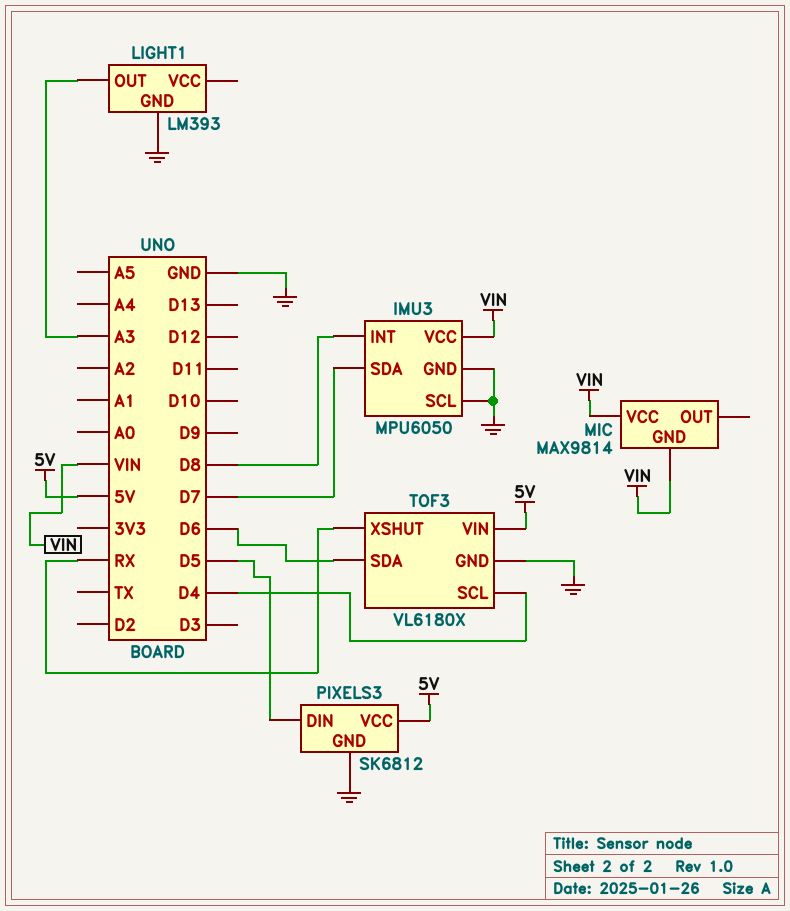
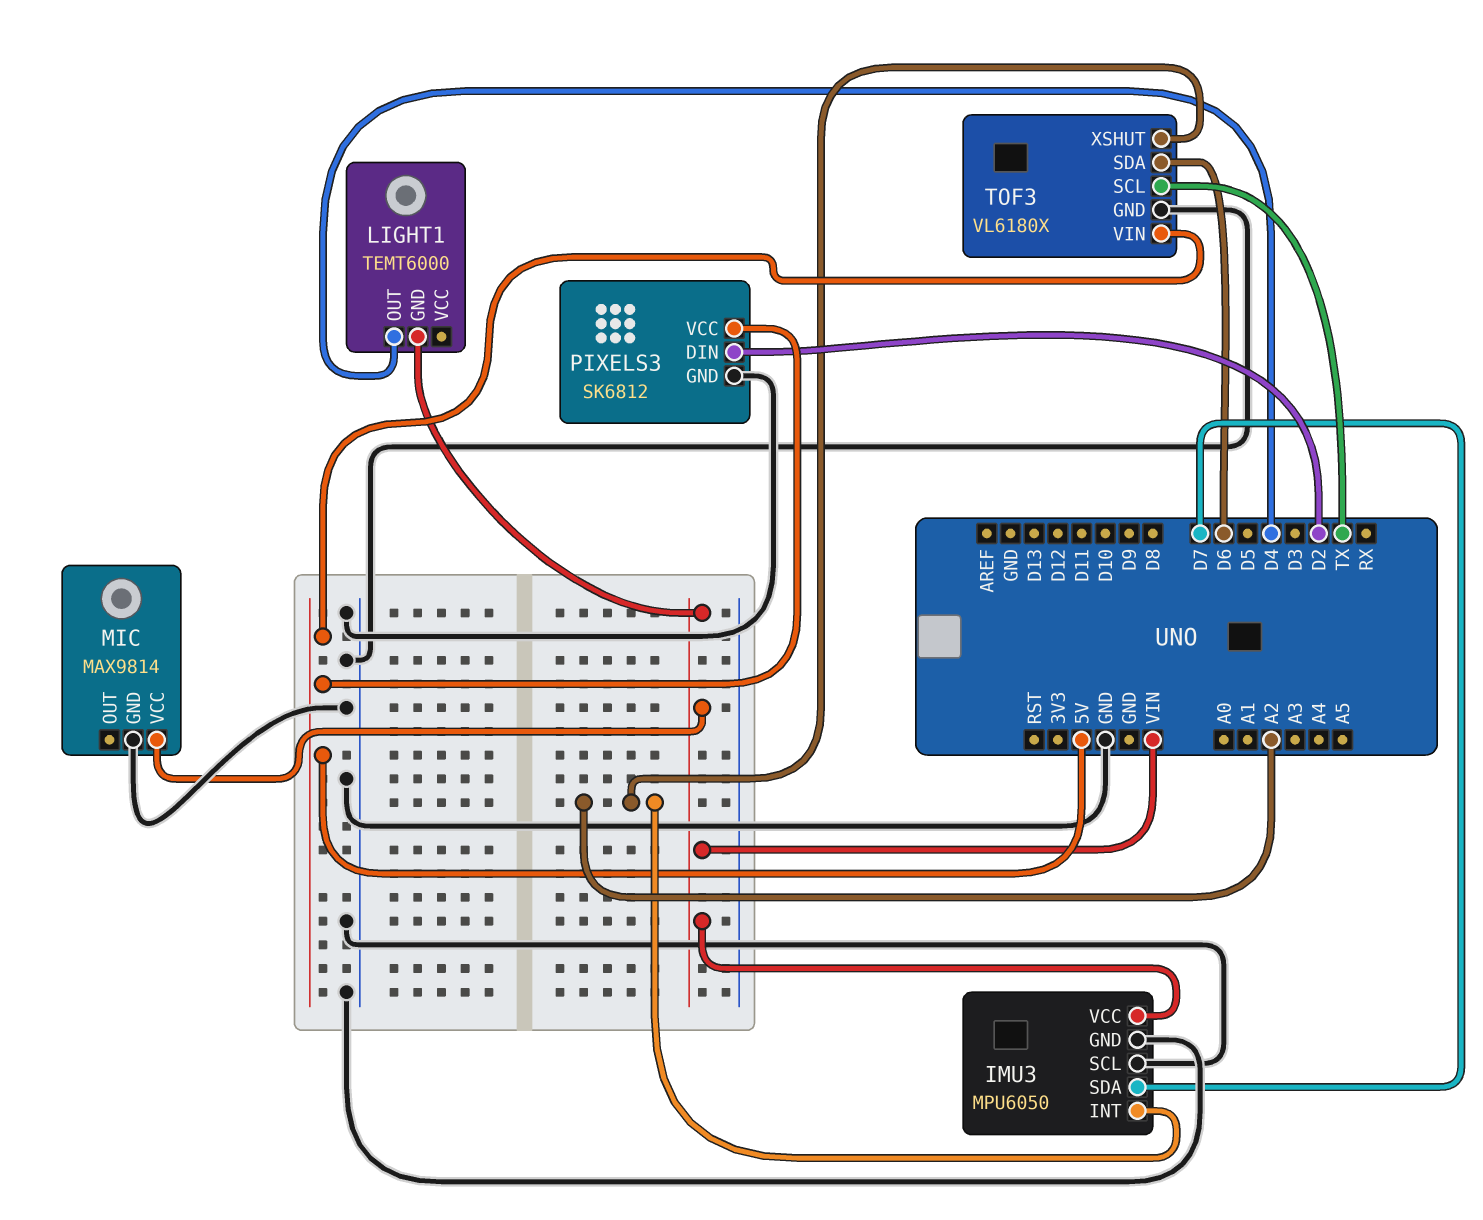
IMU3 pin INT: D8 -> A2
LIGHT1: LM393 -> TEMT6000
LIGHT1 pin GND: GND -> VIN
LIGHT1 pin OUT: A3 -> D4
MIC pin GND: VIN -> GND
PIXELS3 pin DIN: D5 -> D2
TOF3 pin SCL: D4 -> TX
TOF3 pin XSHUT: RX -> A2

